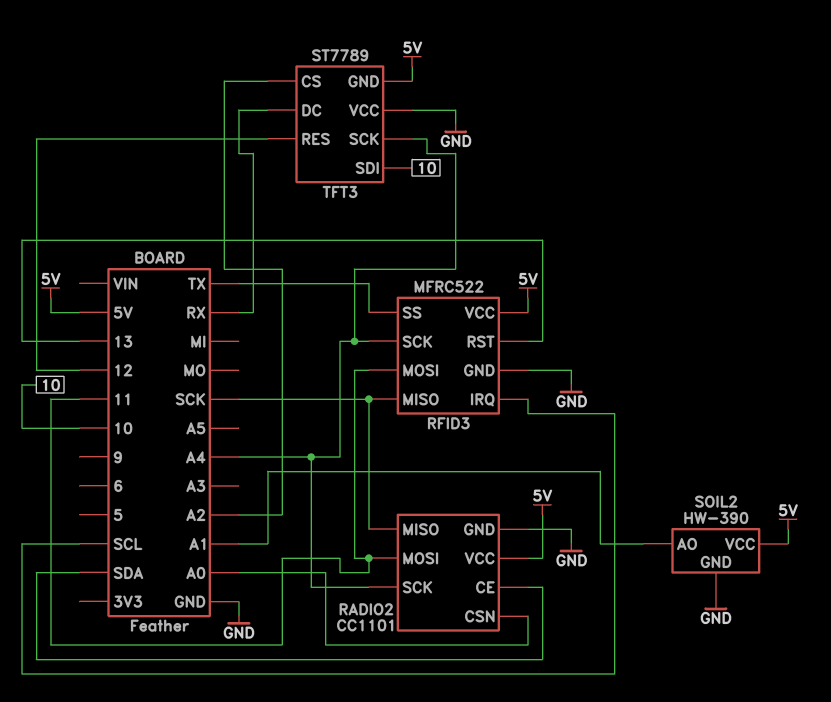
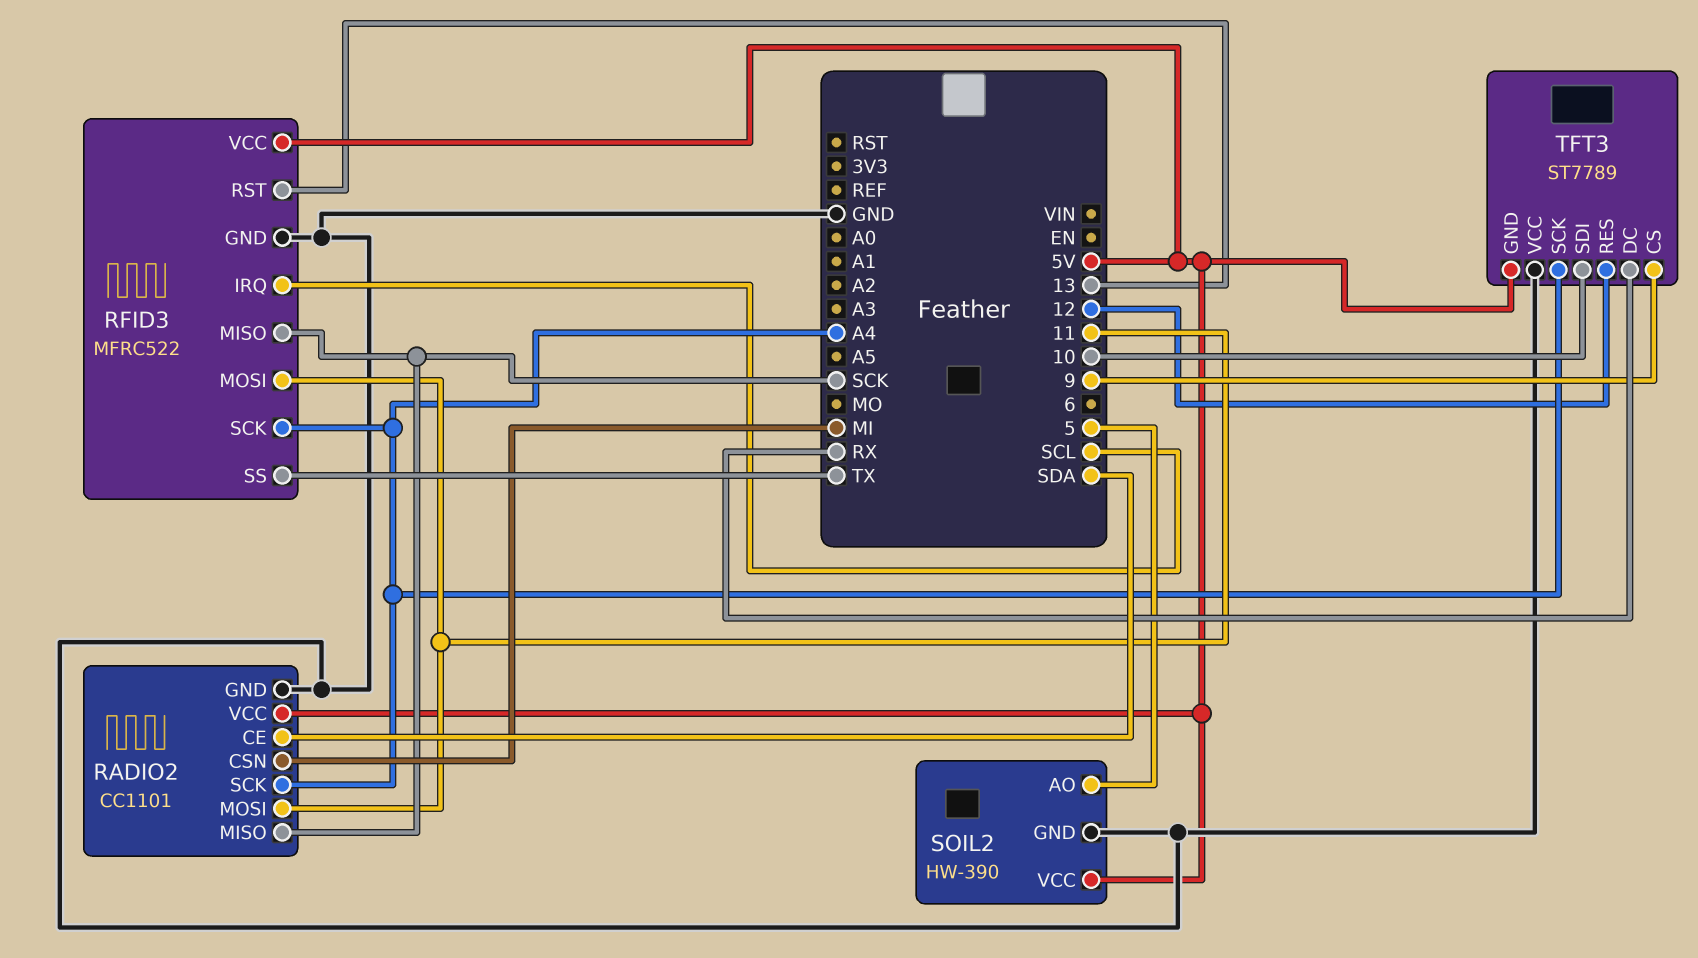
RADIO2 pin CSN: A0 -> MI
SOIL2 pin AO: A1 -> 5
TFT3 pin CS: A2 -> 9

